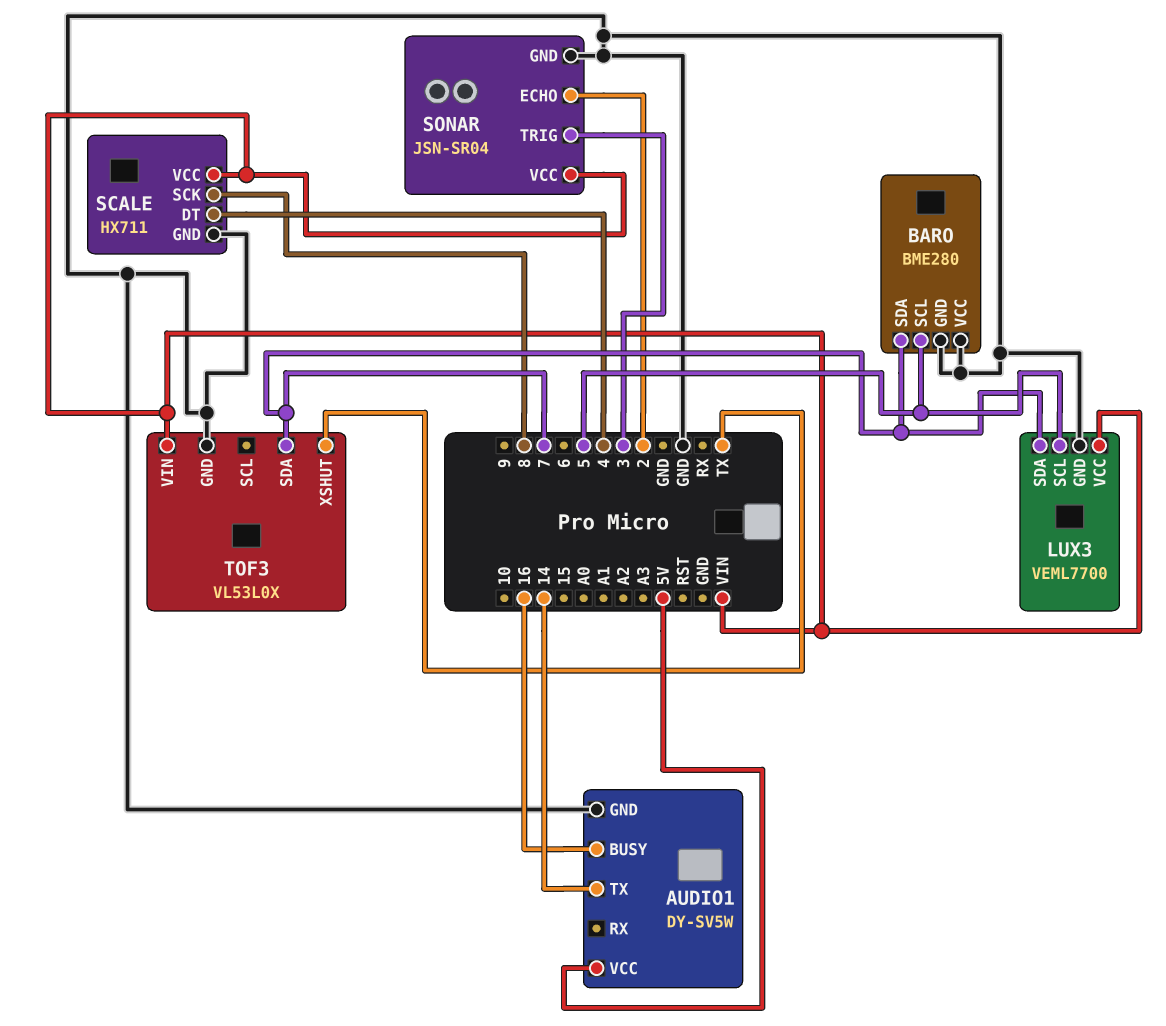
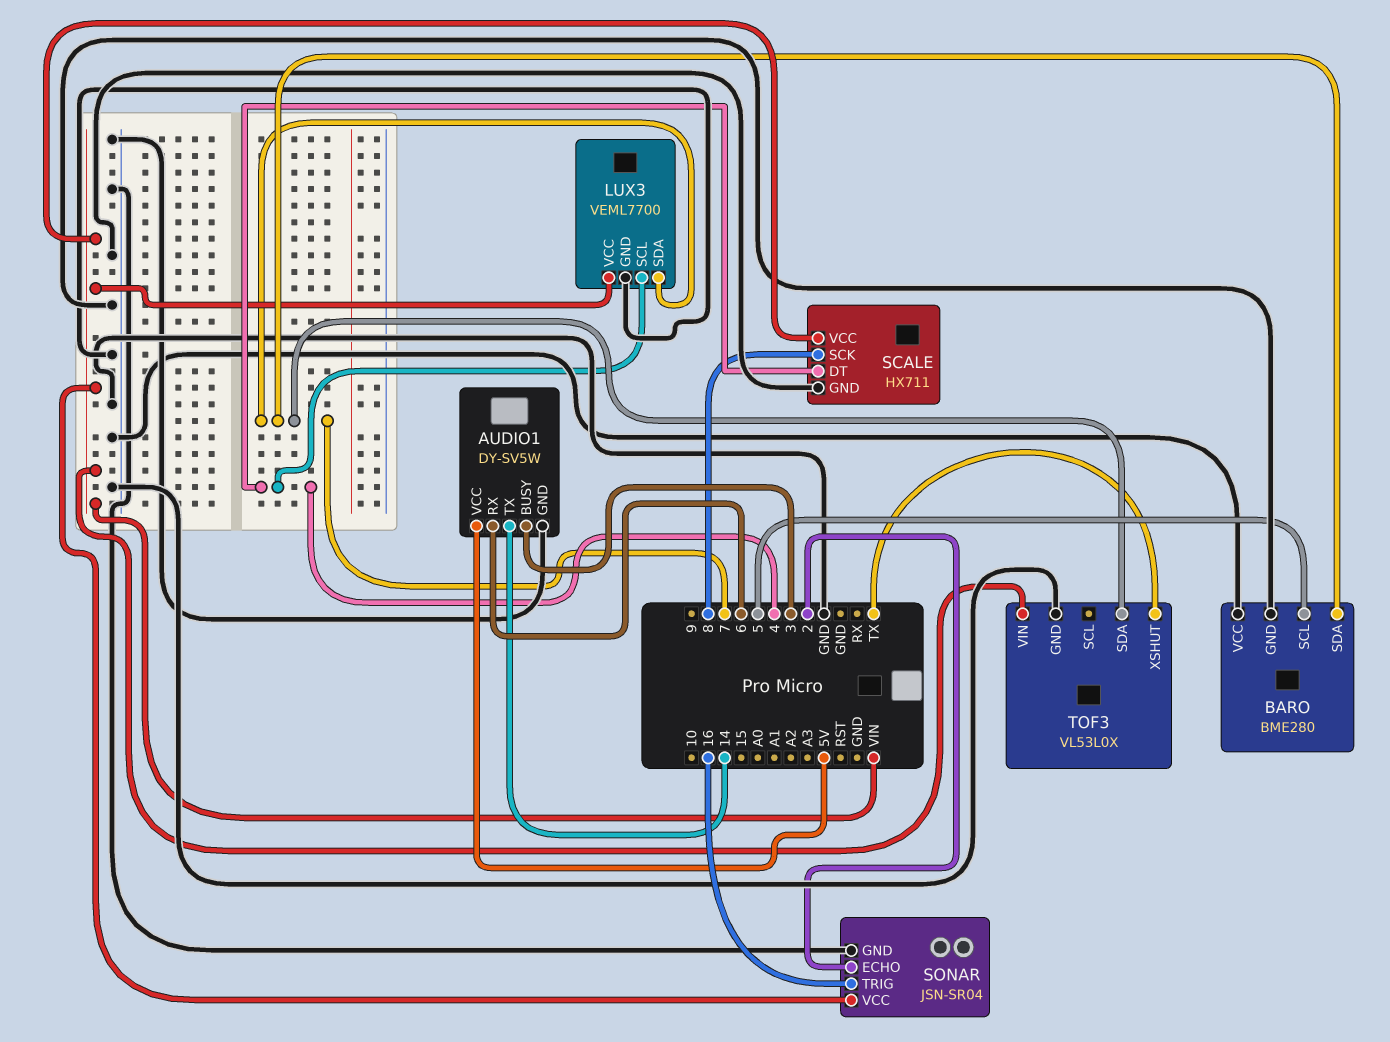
AUDIO1 pin BUSY: 16 -> 3
AUDIO1 pin RX: none -> 6
LUX3 pin SCL: 5 -> 4
SONAR pin TRIG: 3 -> 16

